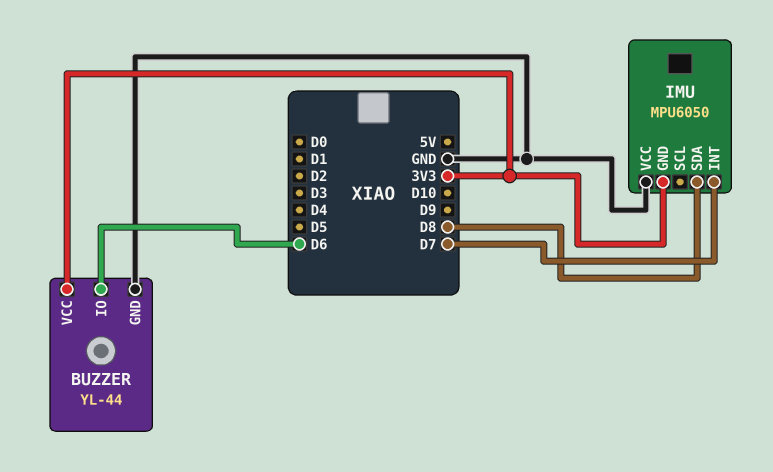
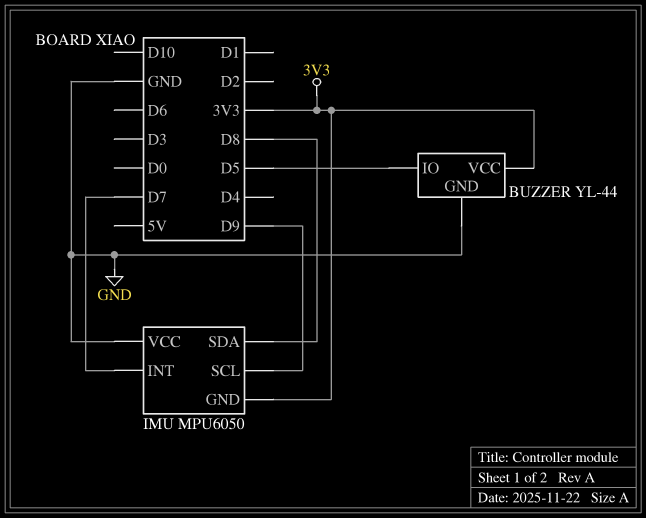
BUZZER pin IO: D6 -> D5
IMU pin SCL: none -> D9

